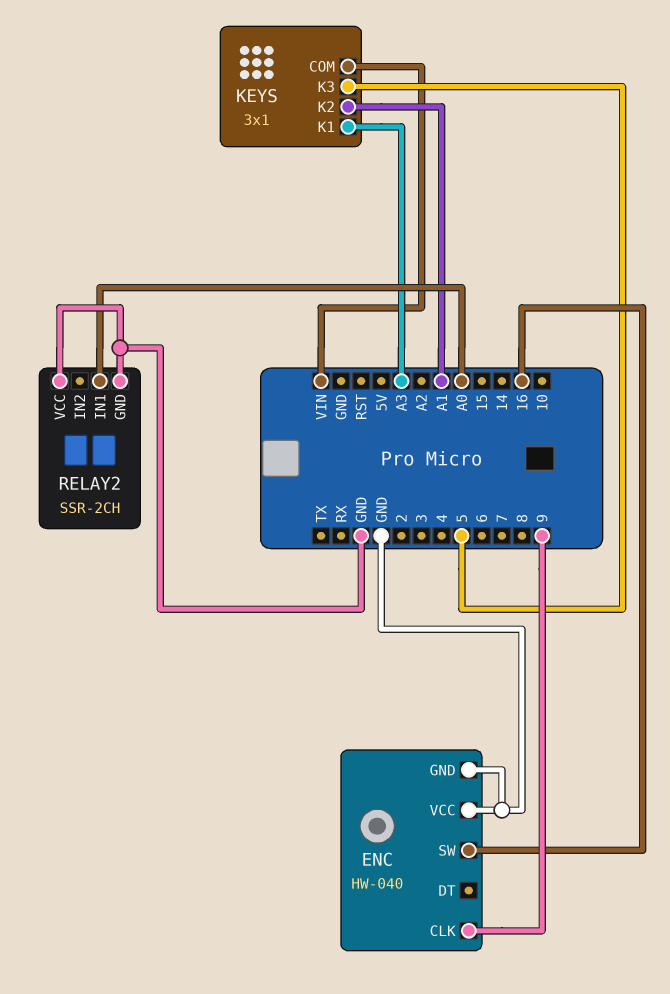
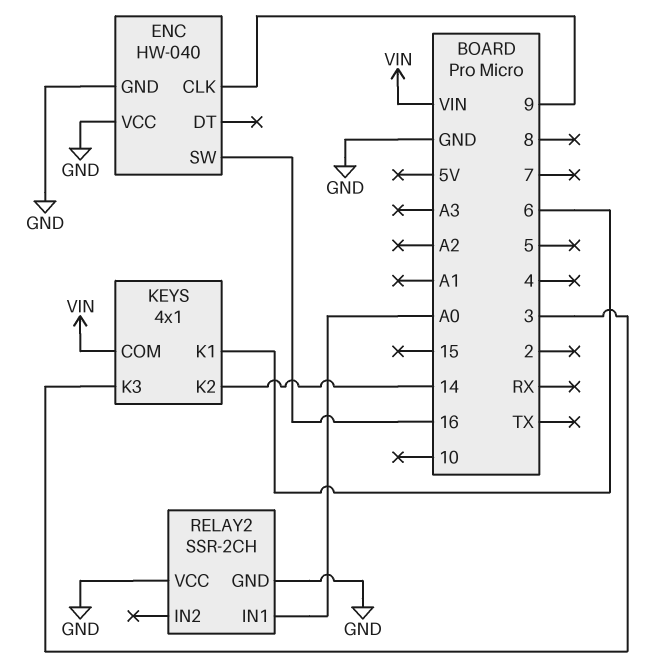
KEYS: 3x1 -> 4x1
KEYS pin K1: A3 -> 6
KEYS pin K2: A1 -> 14
KEYS pin K3: 5 -> 3

